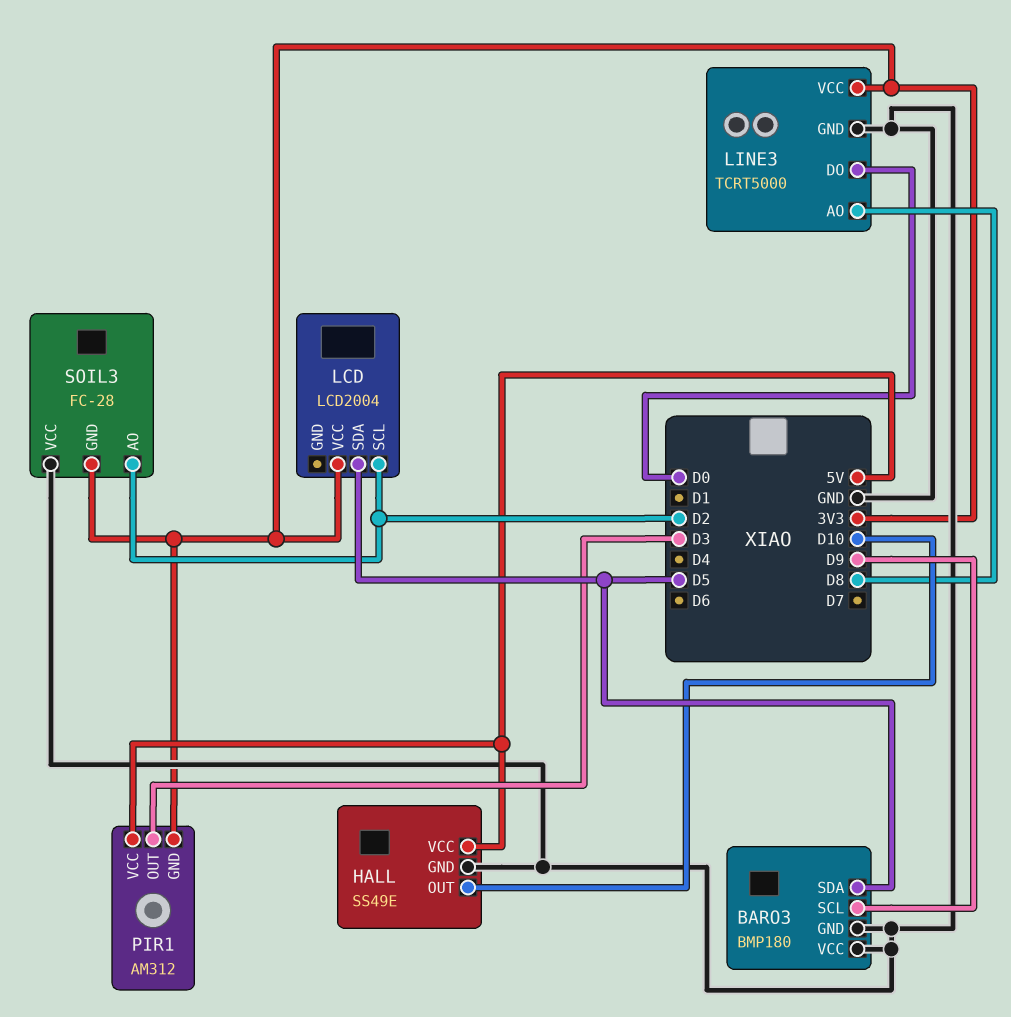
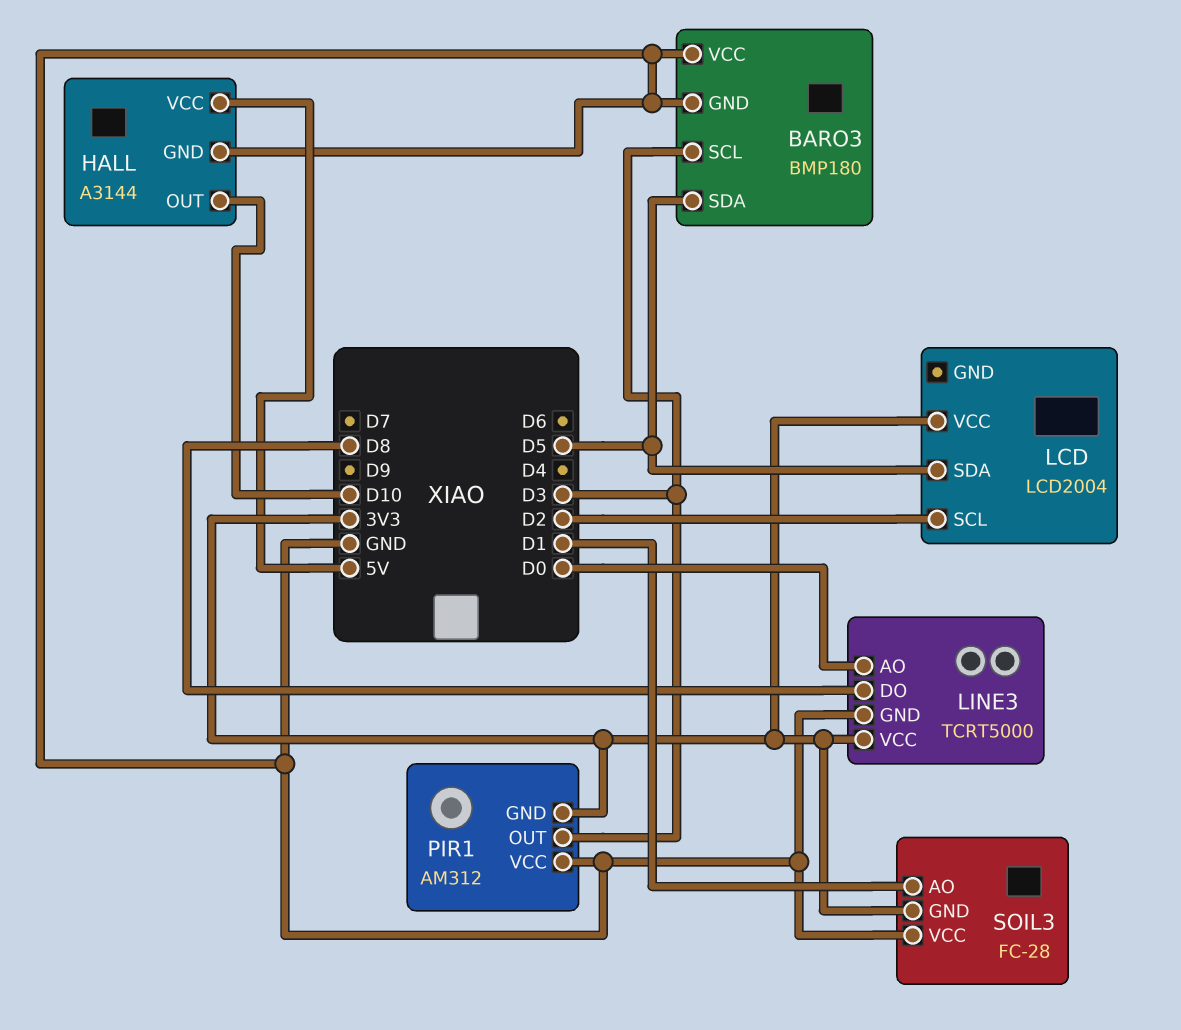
BARO3 pin SCL: D9 -> D3
HALL: SS49E -> A3144
LINE3 pin AO: D8 -> D0
LINE3 pin DO: D0 -> D8
PIR1 pin VCC: 5V -> GND
SOIL3 pin AO: D2 -> D1

